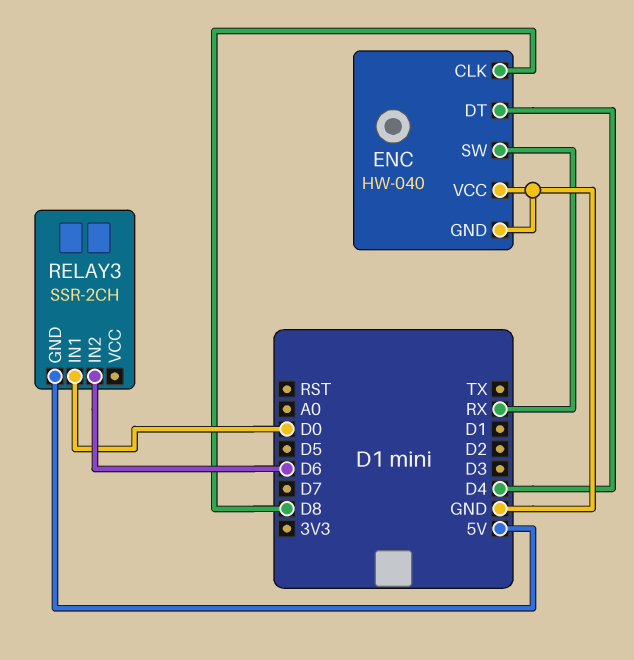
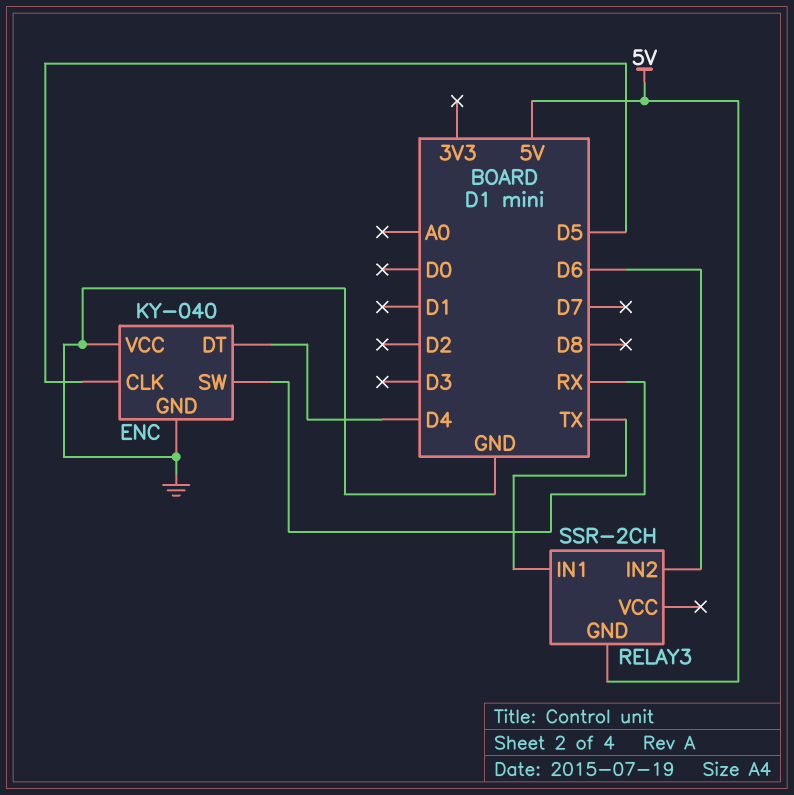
ENC: HW-040 -> KY-040
ENC pin CLK: D8 -> D5
RELAY3 pin IN1: D0 -> TX

